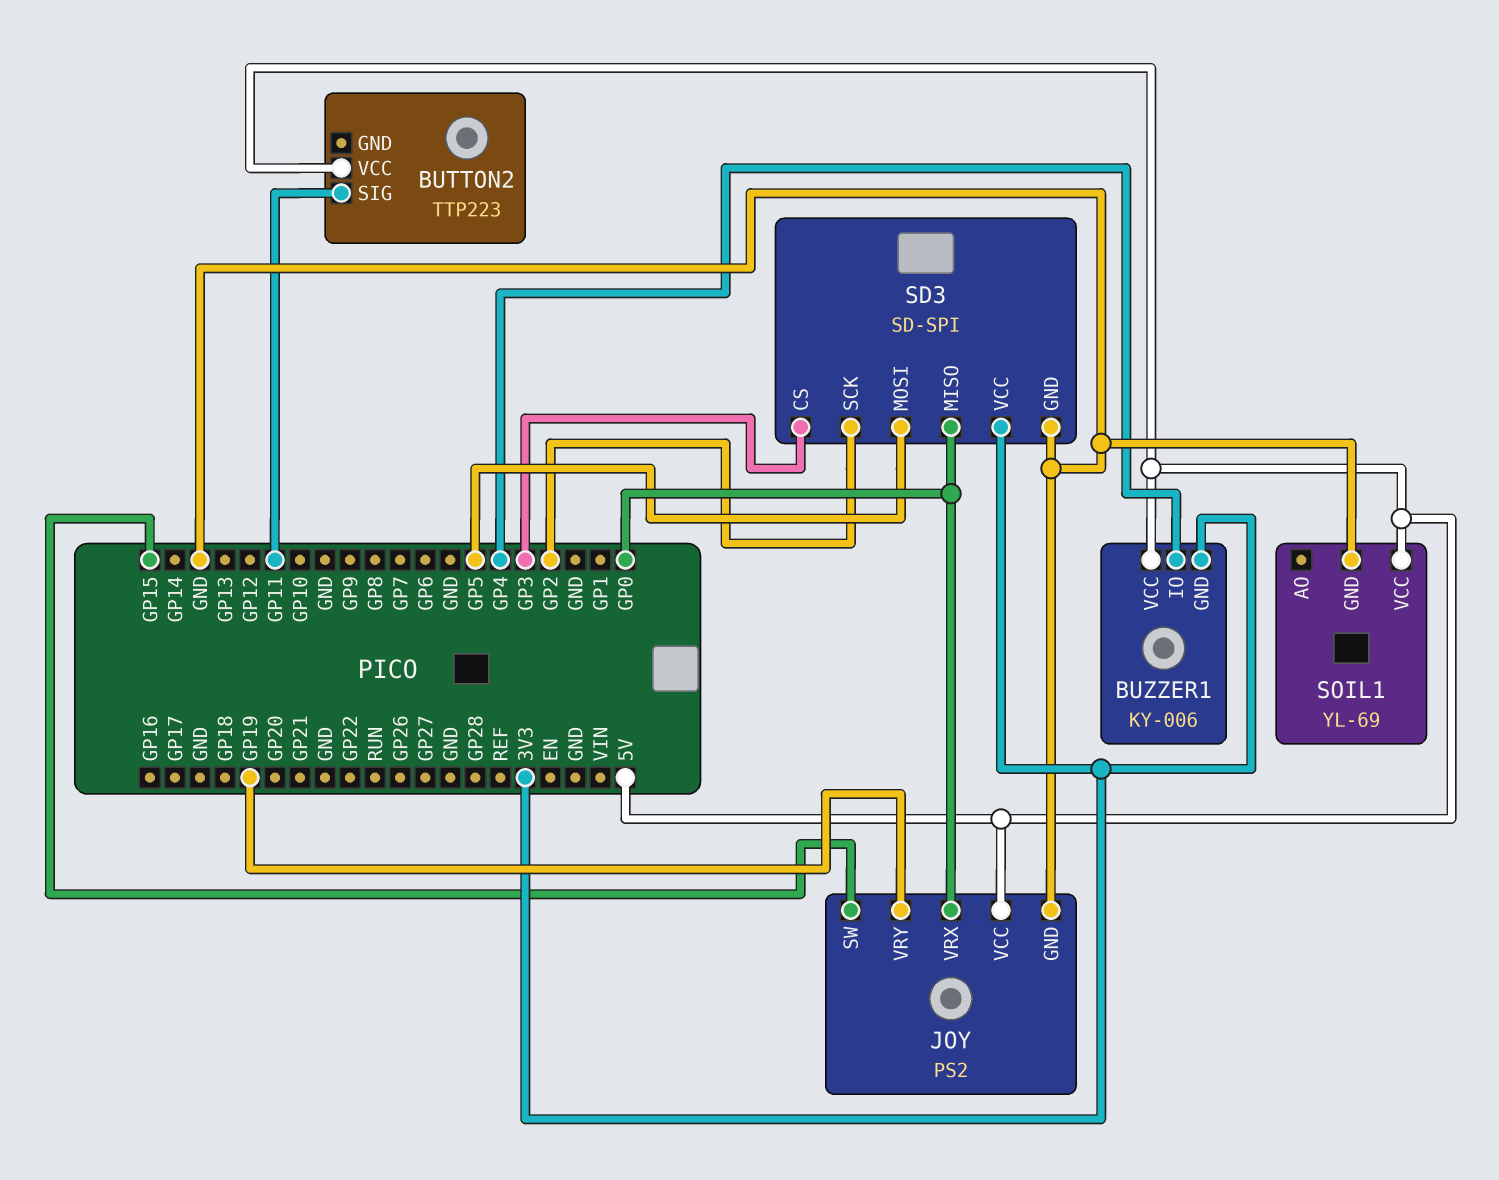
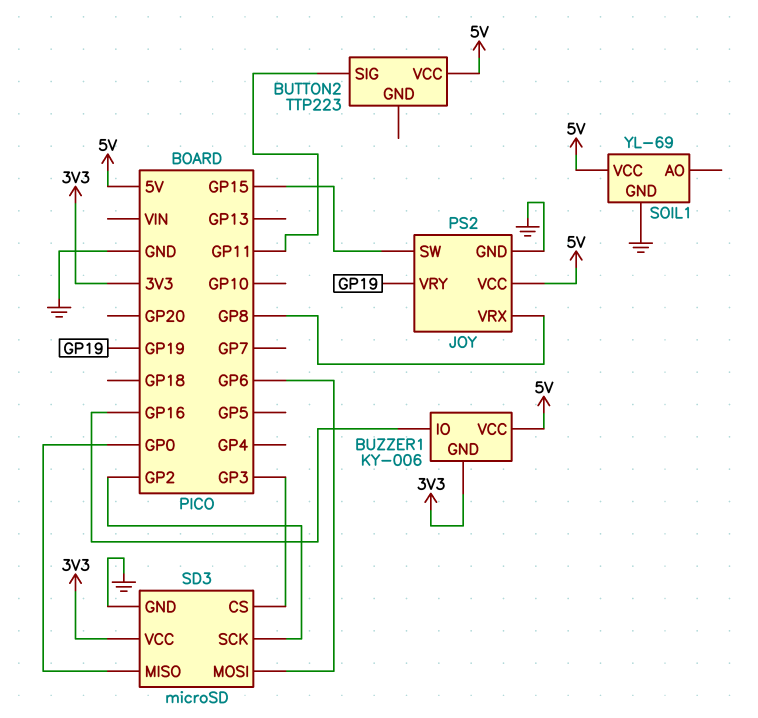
BUZZER1 pin IO: GP4 -> GP16
JOY pin VRX: GP0 -> GP8
SD3: SD-SPI -> microSD
SD3 pin MOSI: GP5 -> GP6

